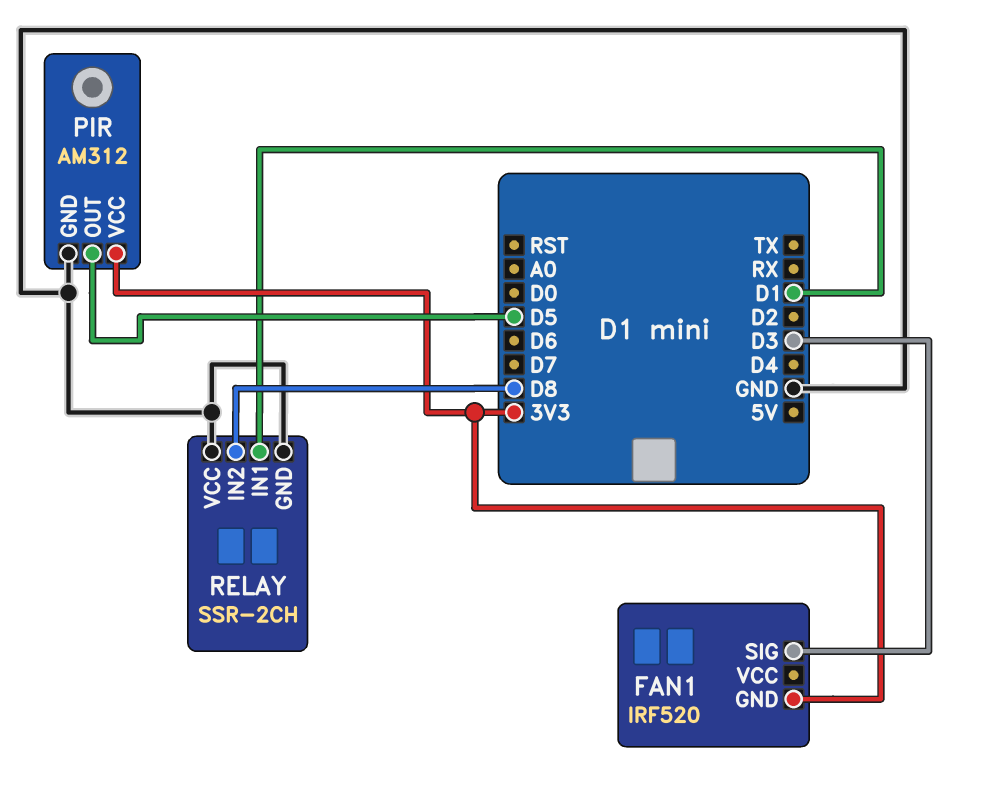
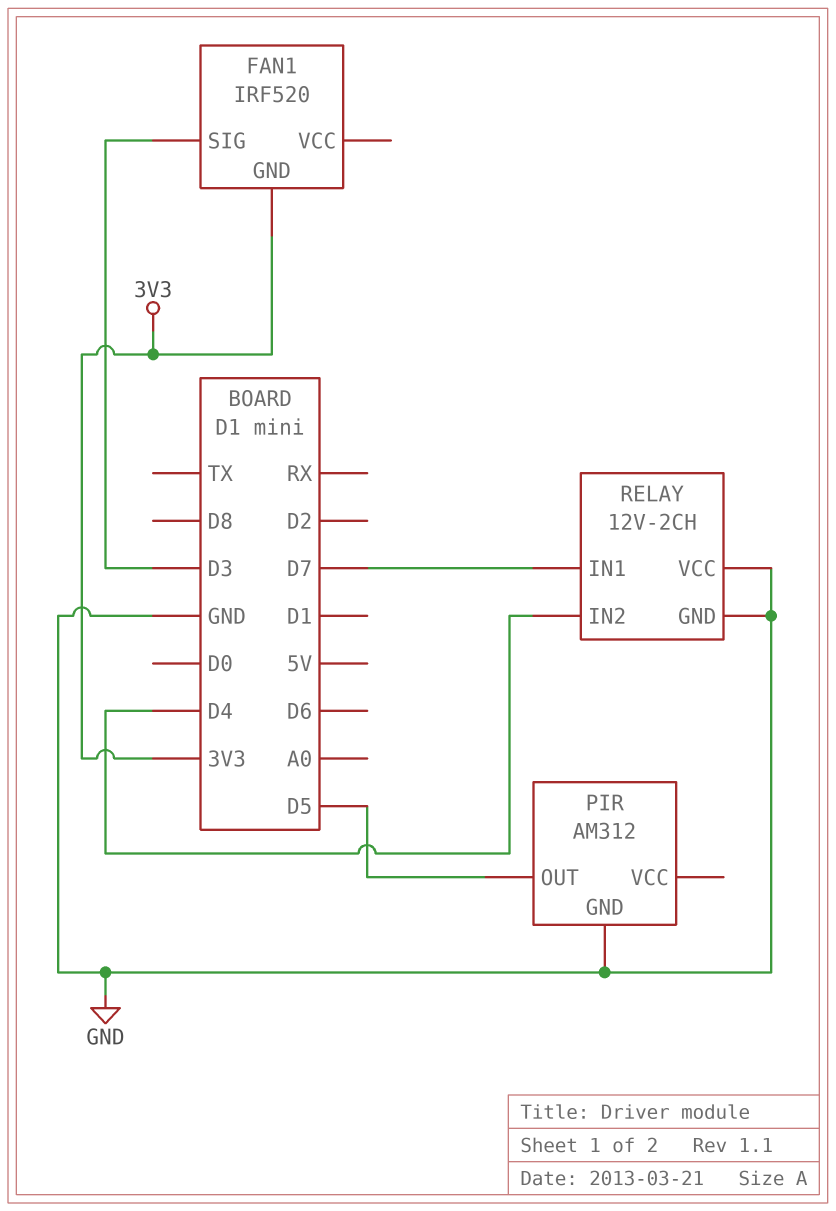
PIR pin VCC: 3V3 -> none
RELAY: SSR-2CH -> 12V-2CH
RELAY pin IN1: D1 -> D7
RELAY pin IN2: D8 -> D4

